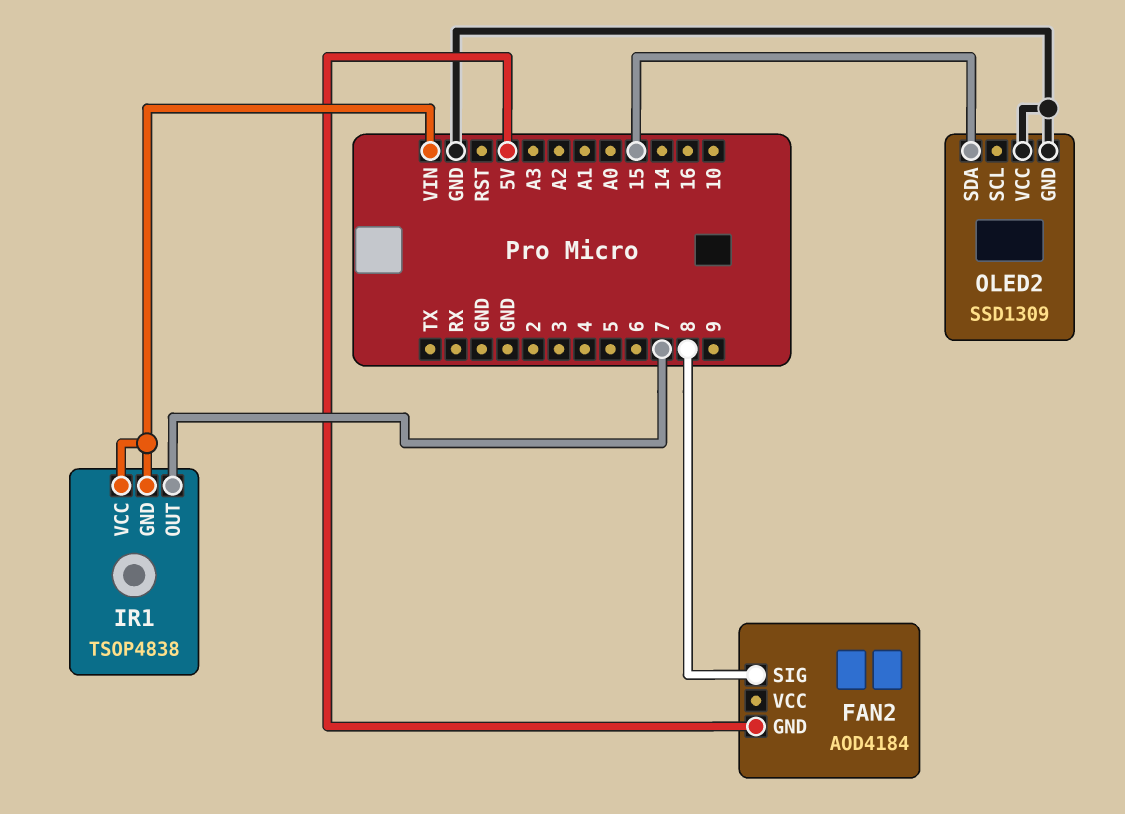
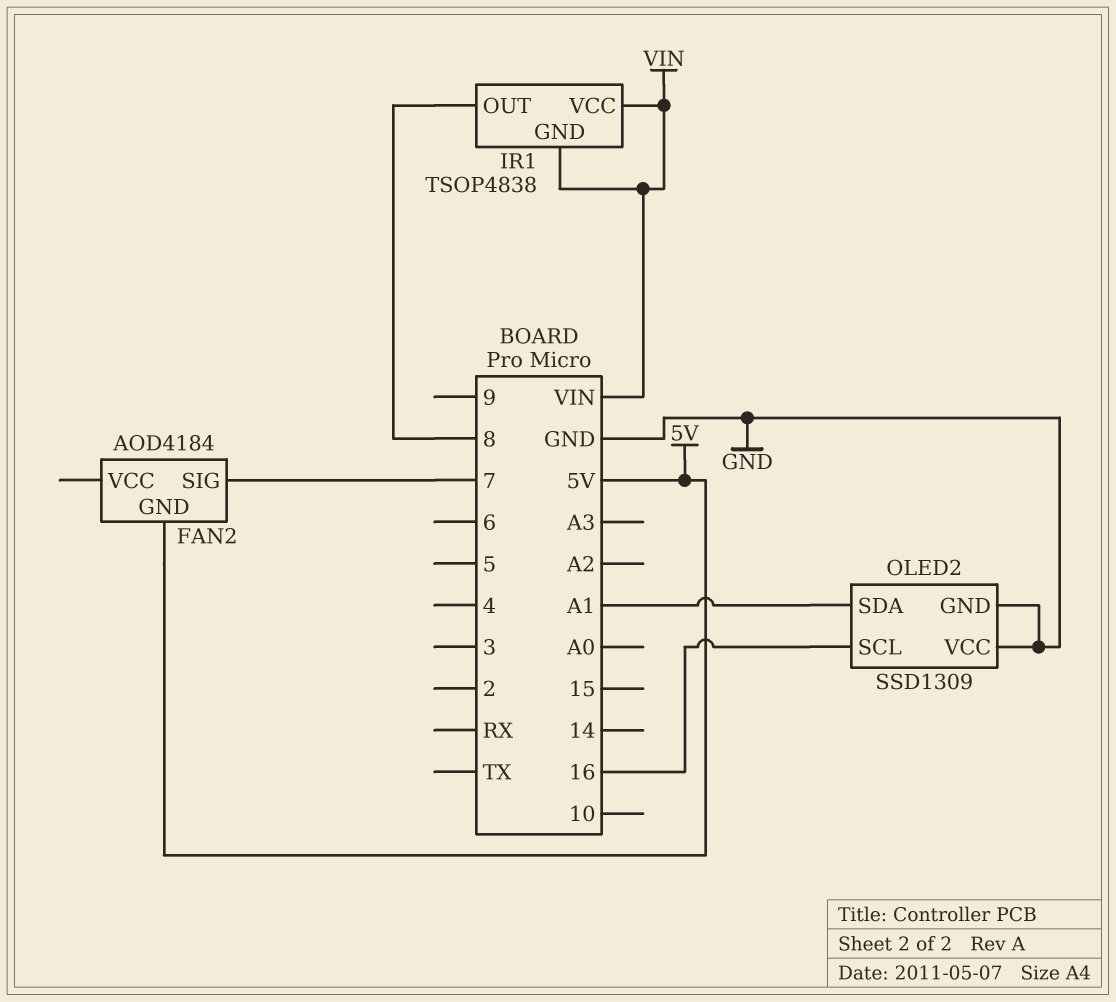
FAN2 pin SIG: 8 -> 7
IR1 pin OUT: 7 -> 8
OLED2 pin SCL: none -> 16
OLED2 pin SDA: 15 -> A1

